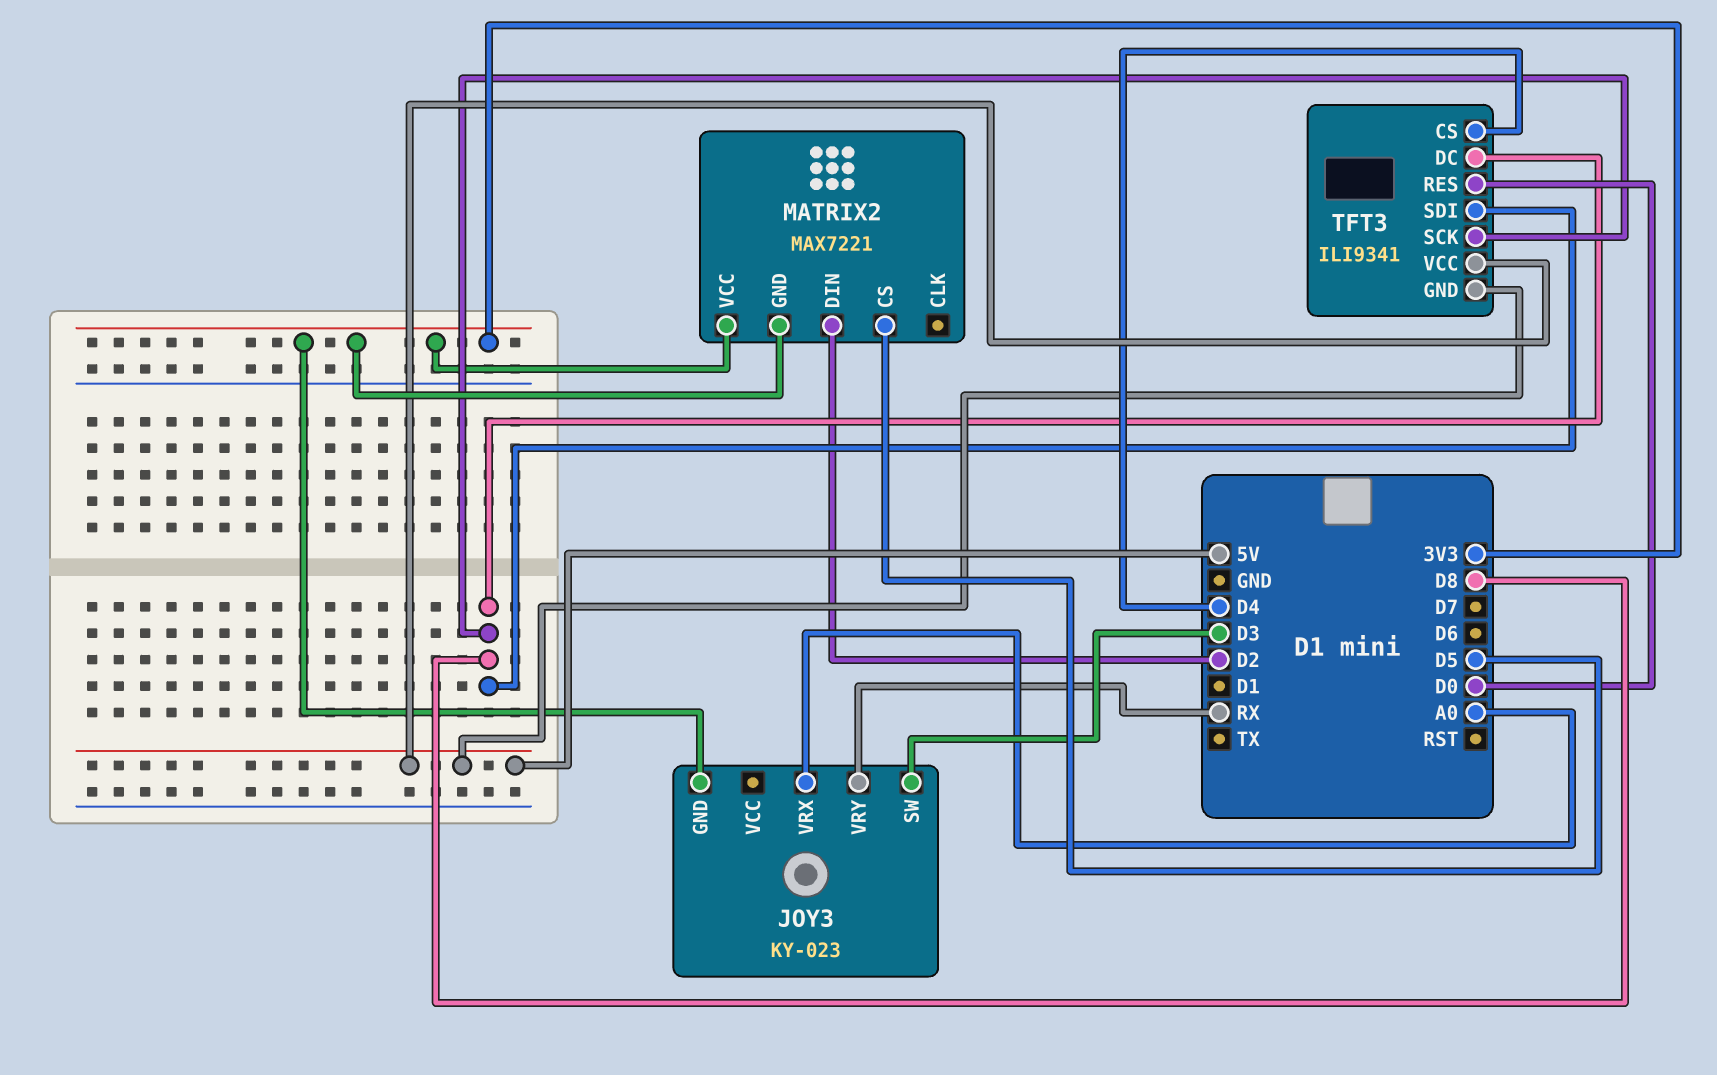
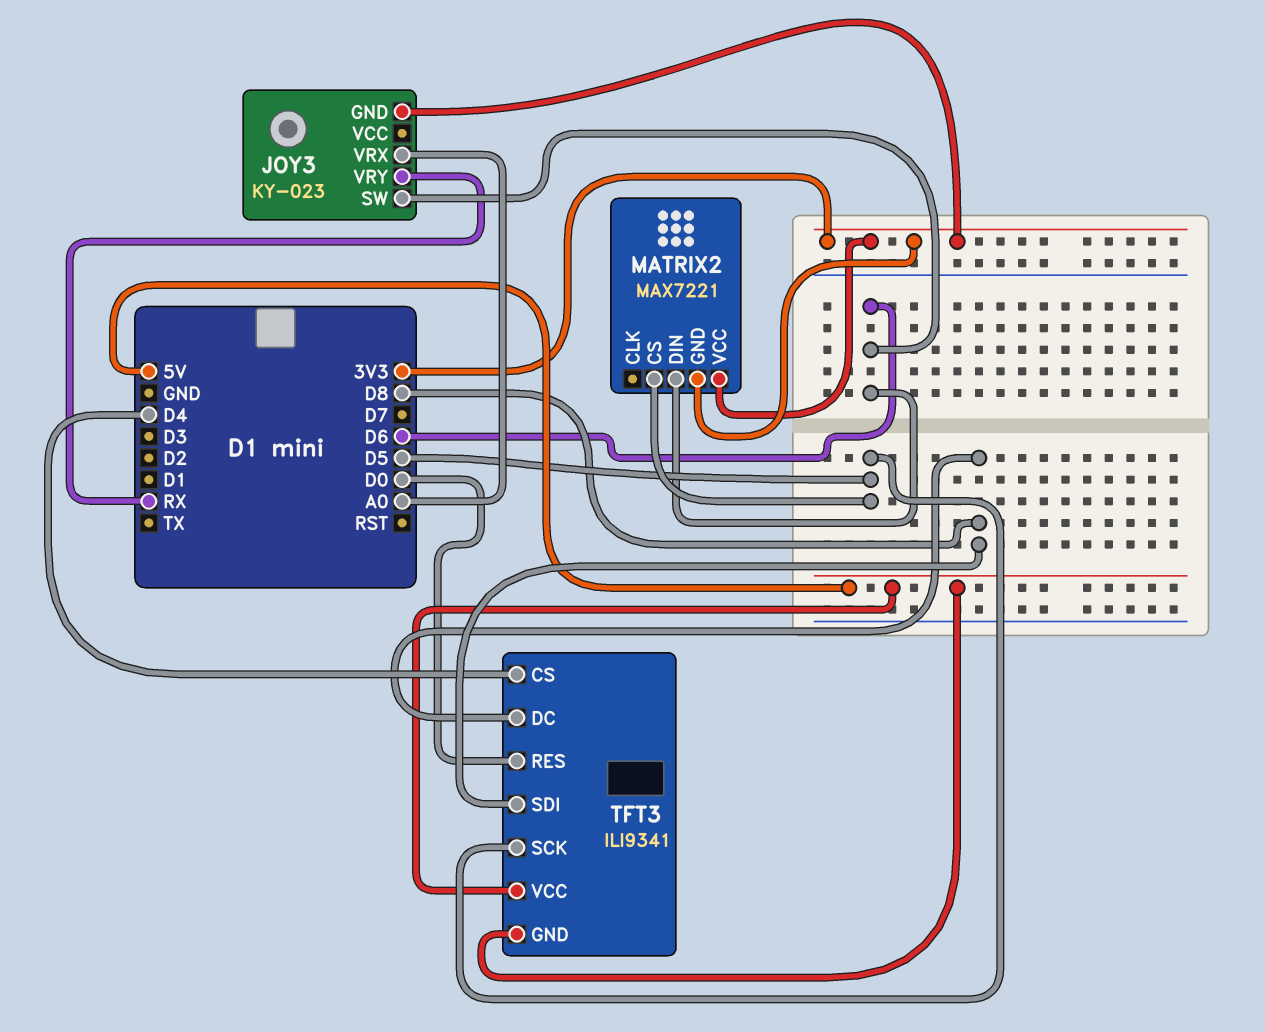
JOY3 pin SW: D3 -> D6
MATRIX2 pin DIN: D2 -> D6
TFT3 pin SCK: D8 -> D5

